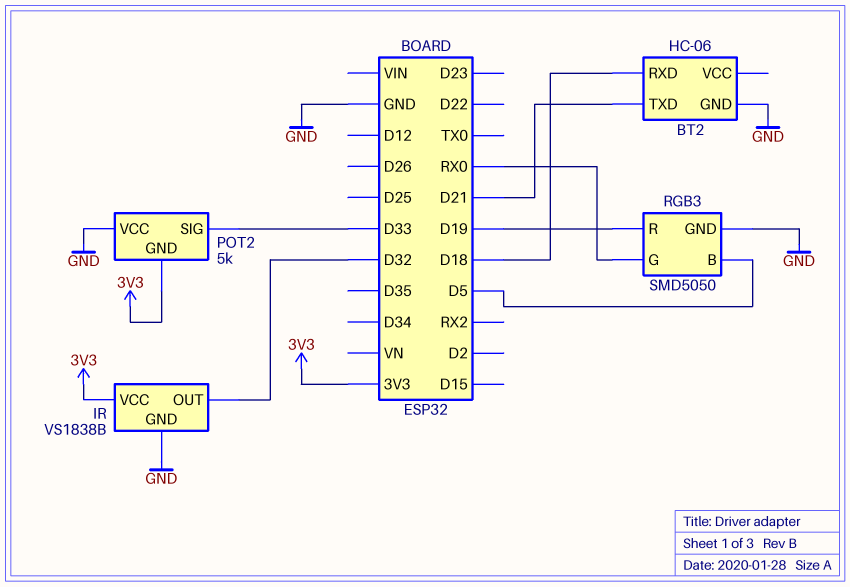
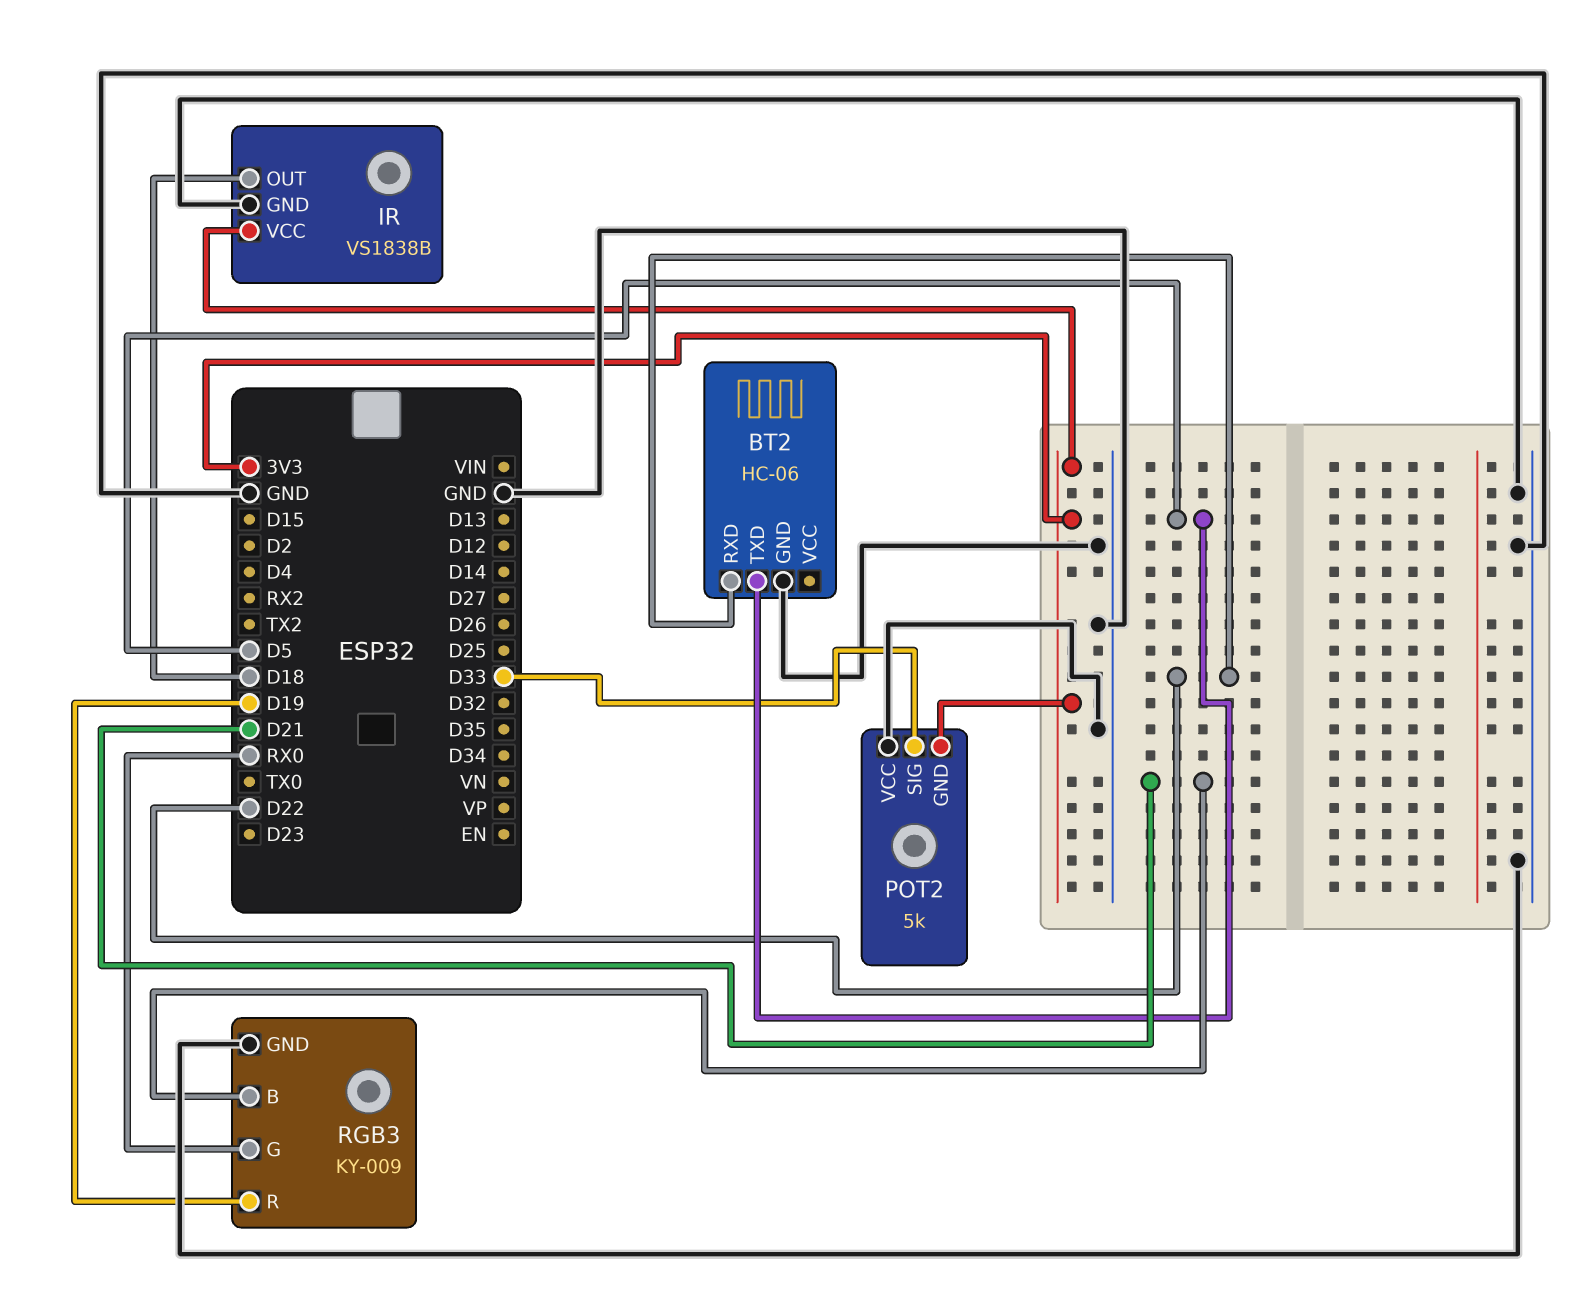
BT2 pin RXD: D18 -> D22
BT2 pin TXD: D21 -> D5
IR pin OUT: D32 -> D18
RGB3: SMD5050 -> KY-009
RGB3 pin B: D5 -> D21

